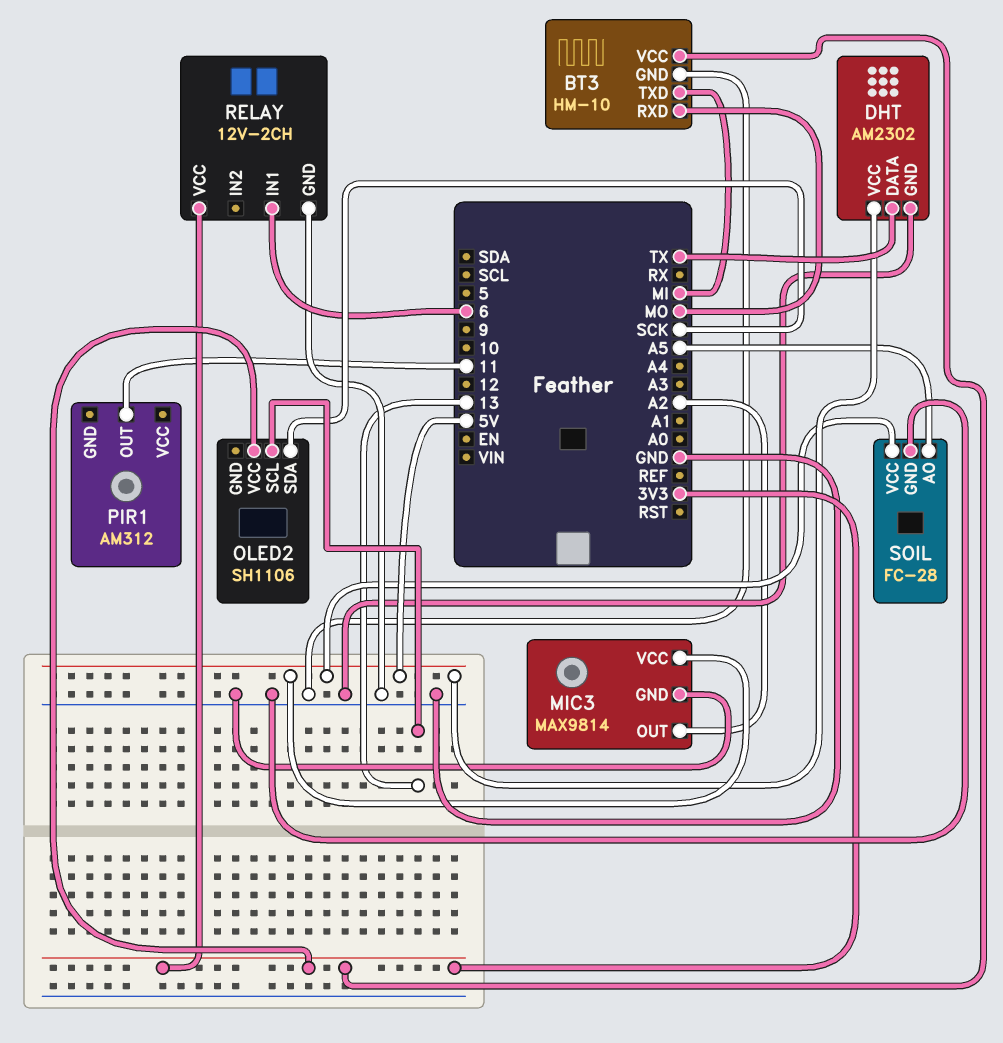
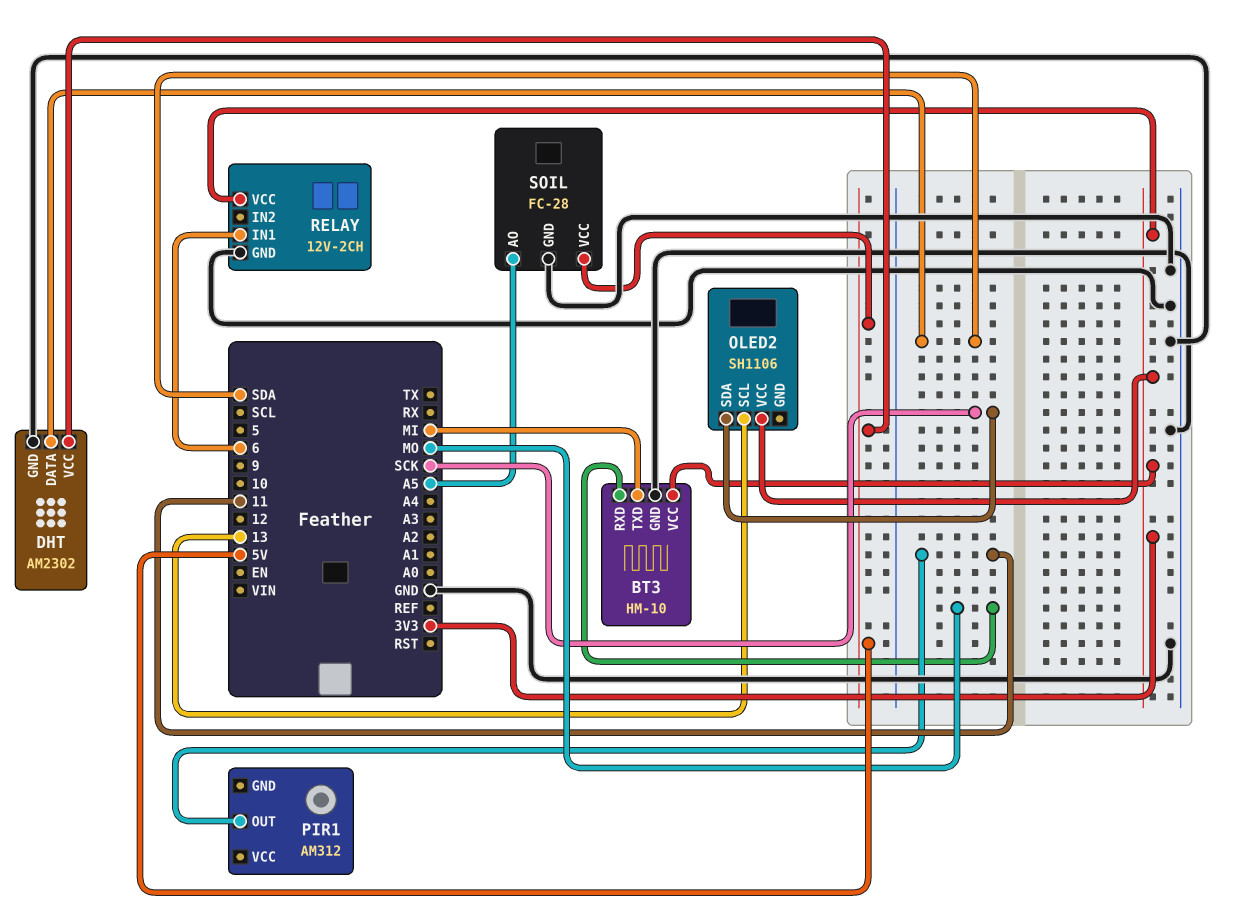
DHT pin DATA: TX -> SDA
MIC3: MAX9814 -> none
MIC3 pin GND: GND -> none
MIC3 pin OUT: A2 -> none
MIC3 pin VCC: 5V -> none

